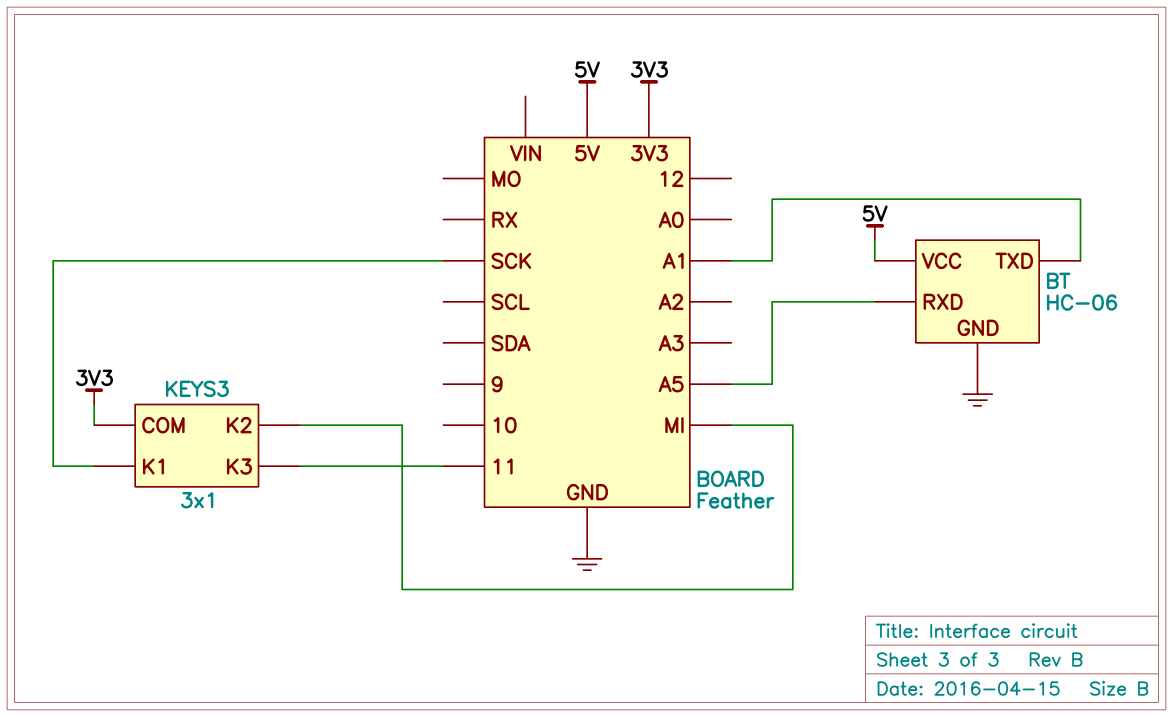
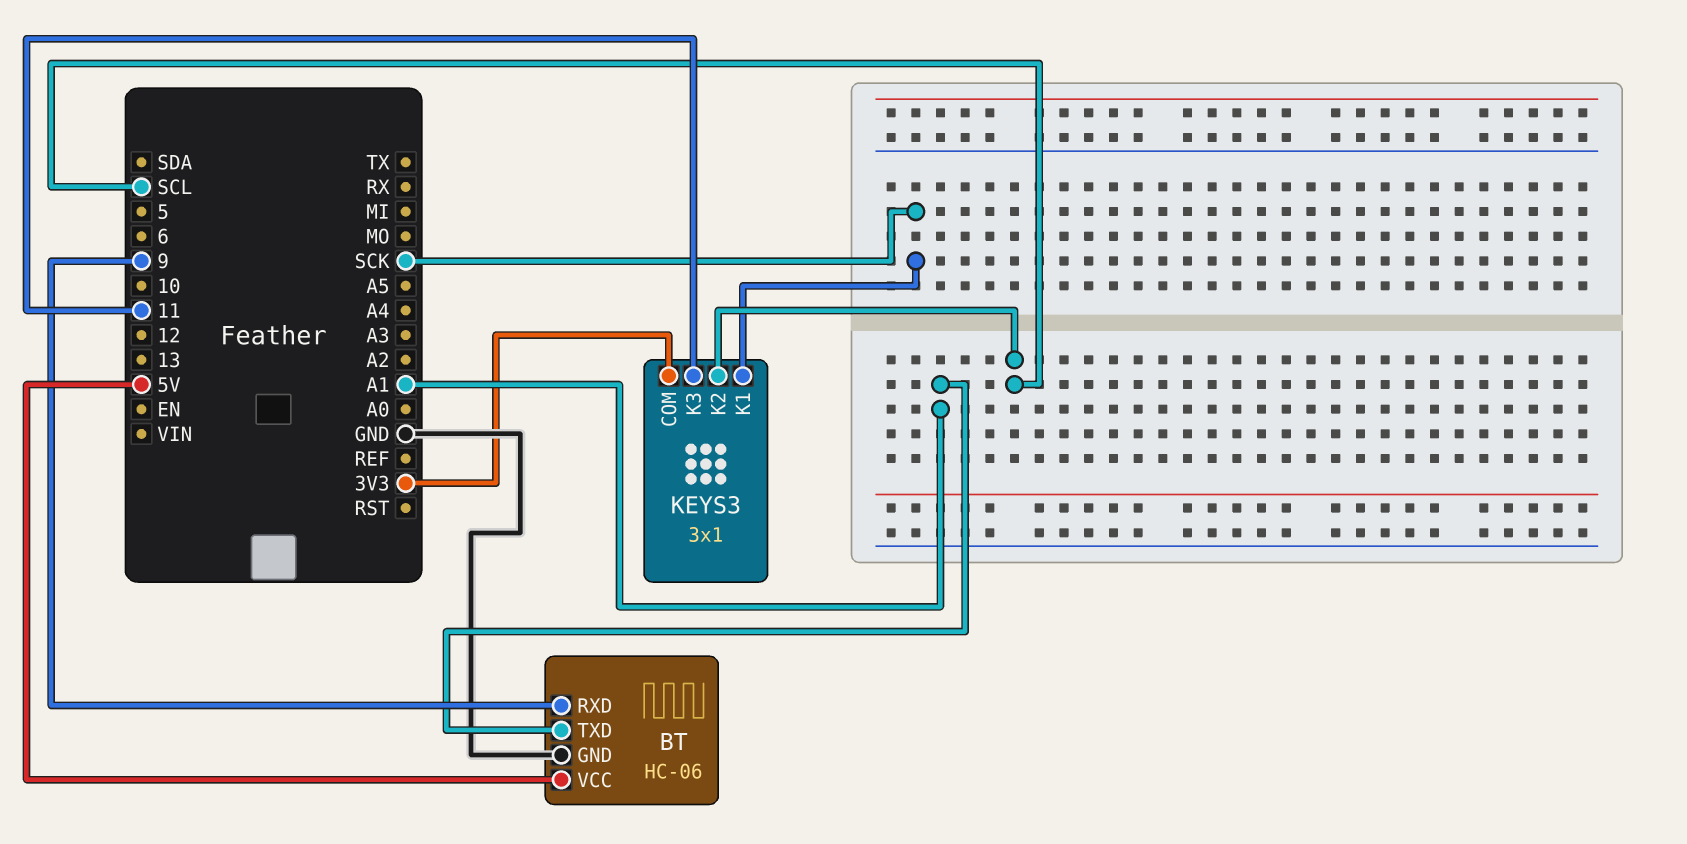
BT pin RXD: A5 -> 9
KEYS3 pin K2: MI -> SCL

